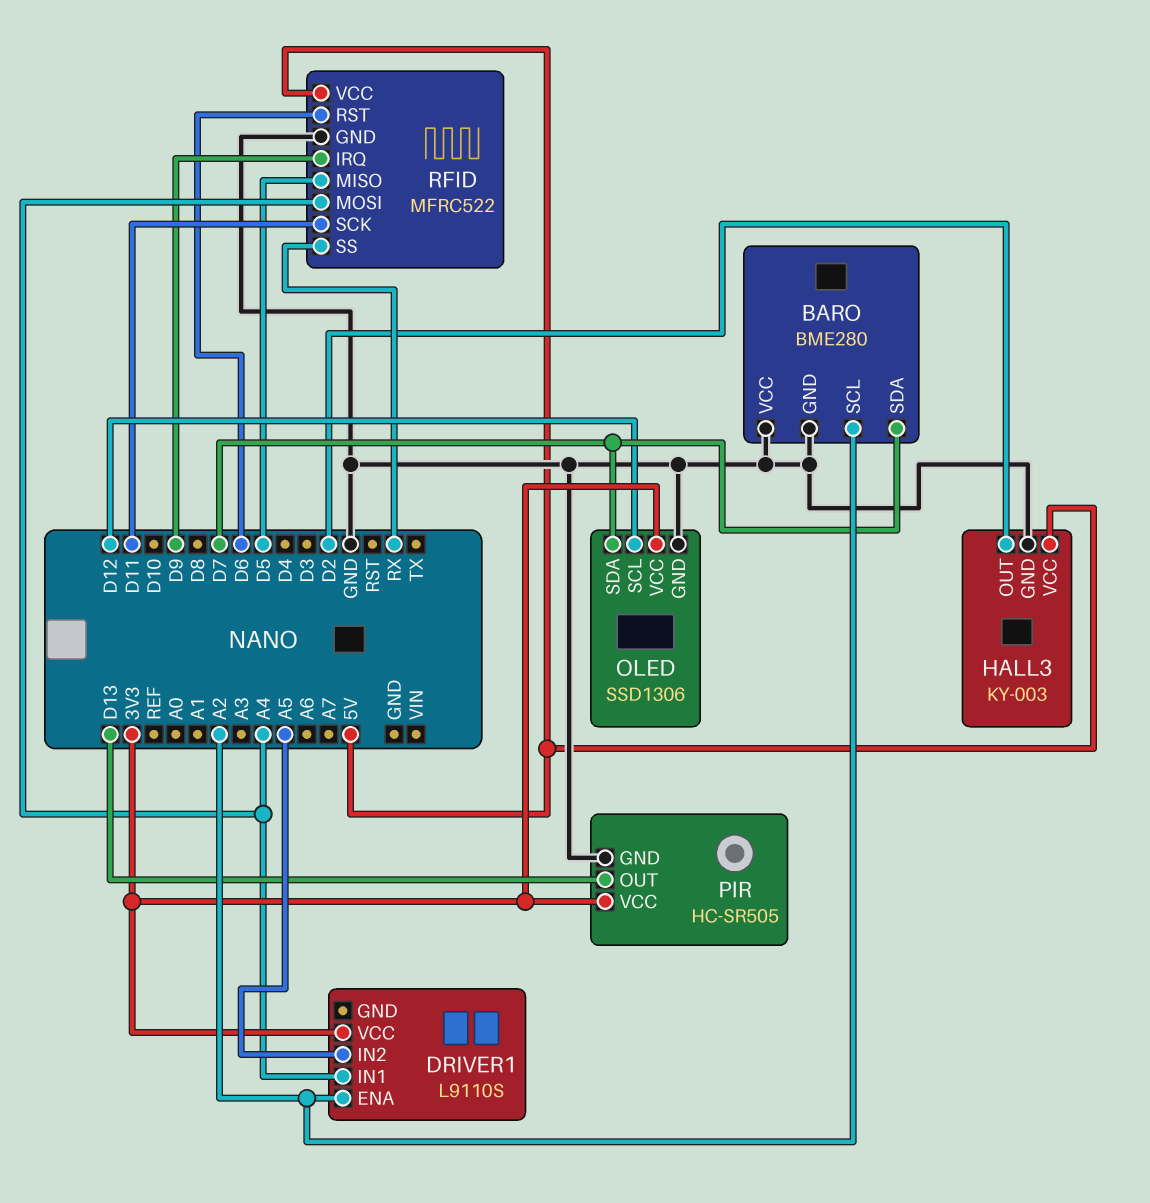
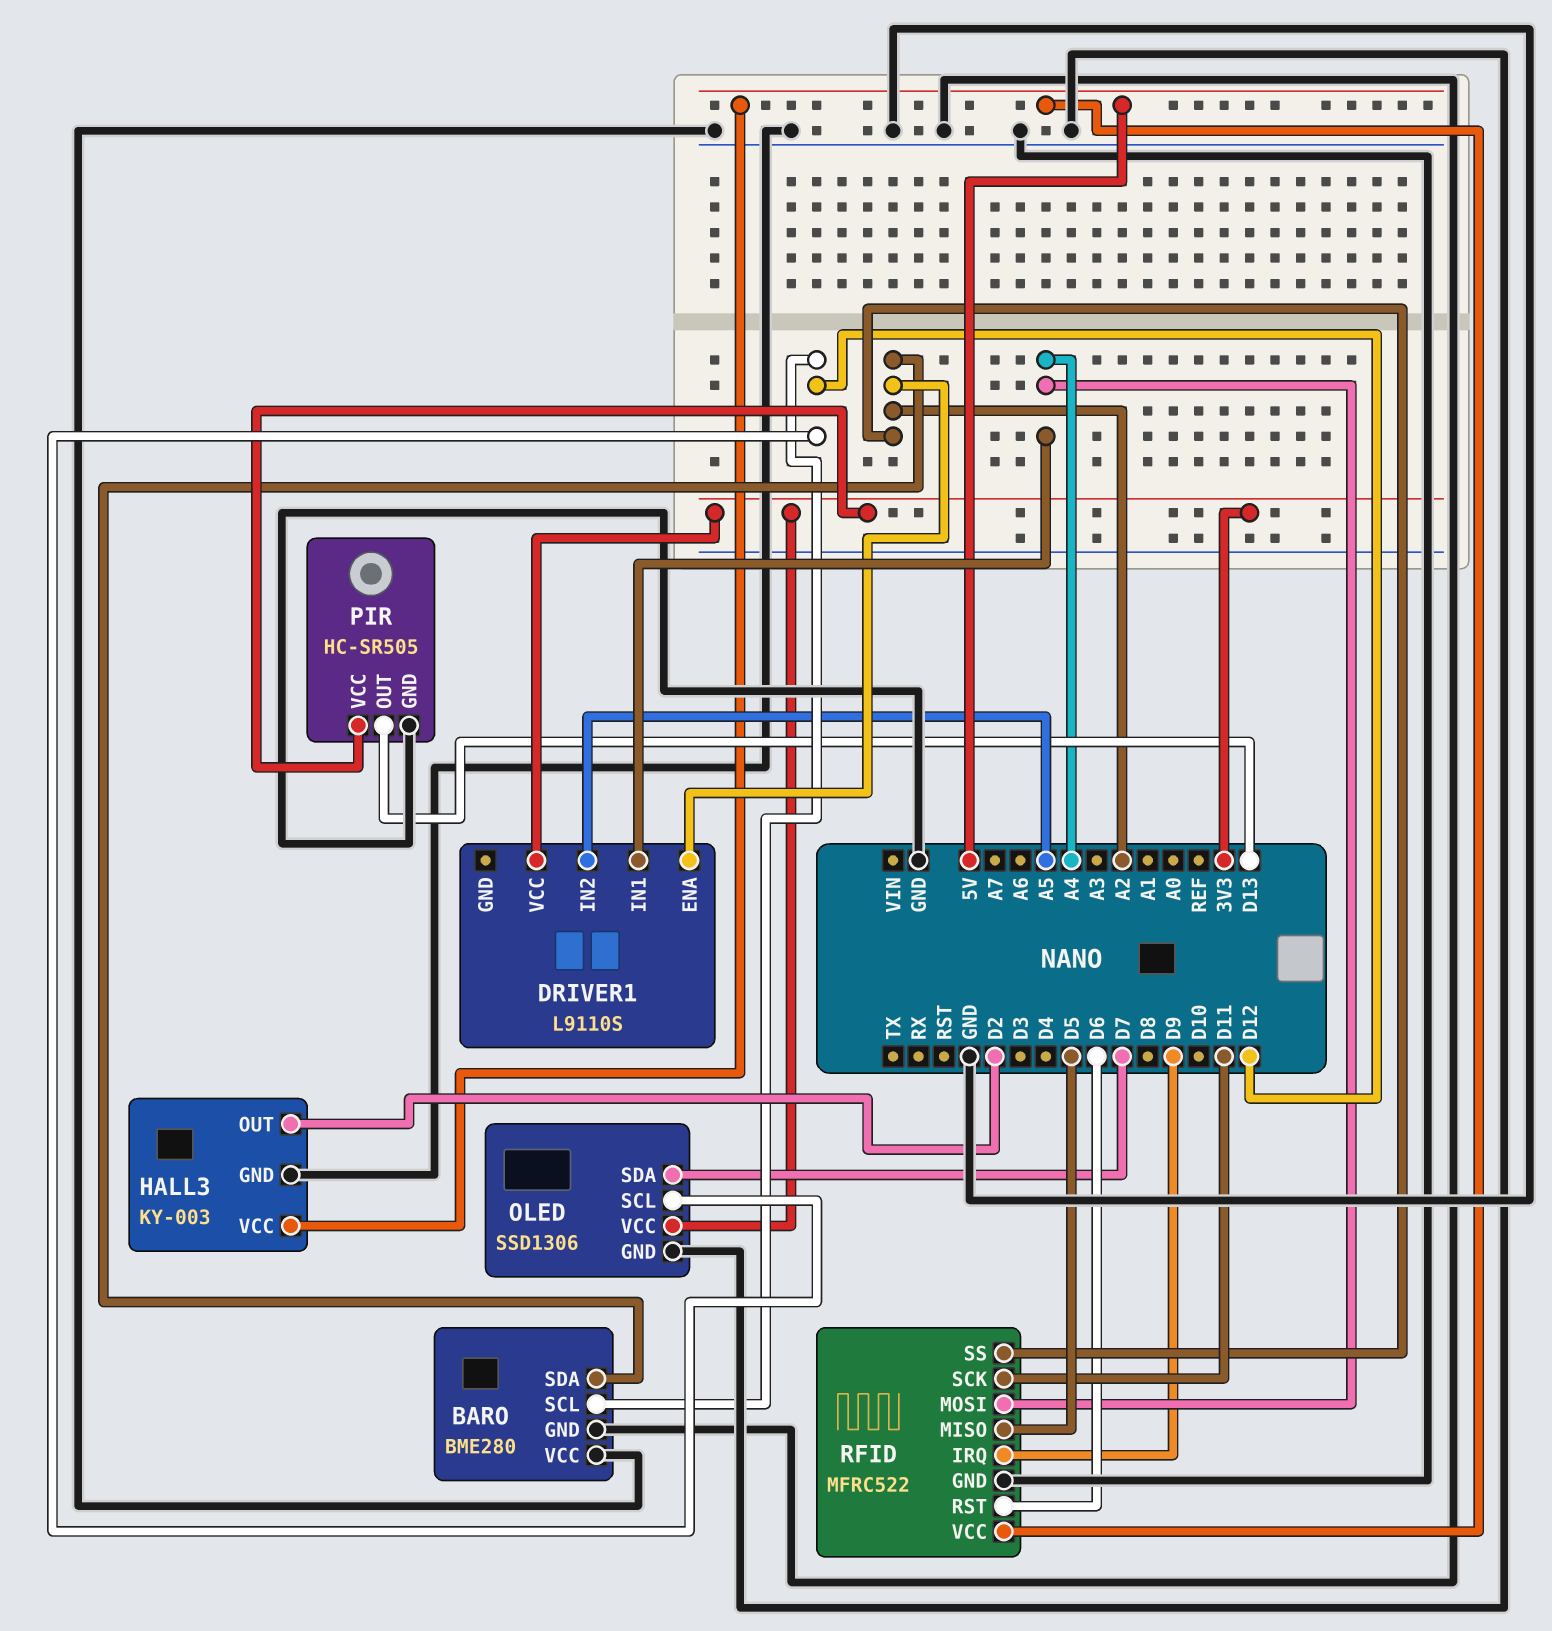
BARO pin SCL: A2 -> D12
BARO pin SDA: D7 -> A2
RFID pin SS: RX -> A2

